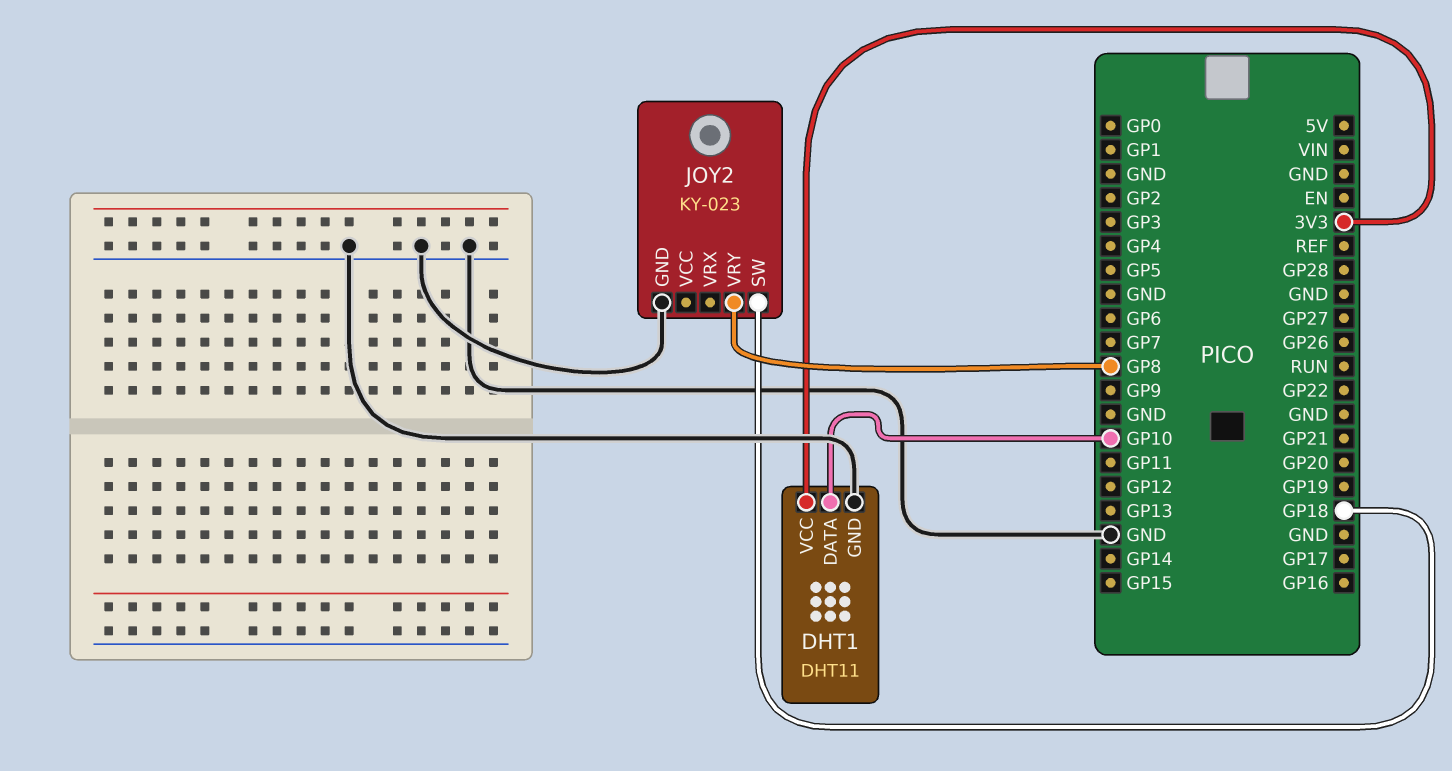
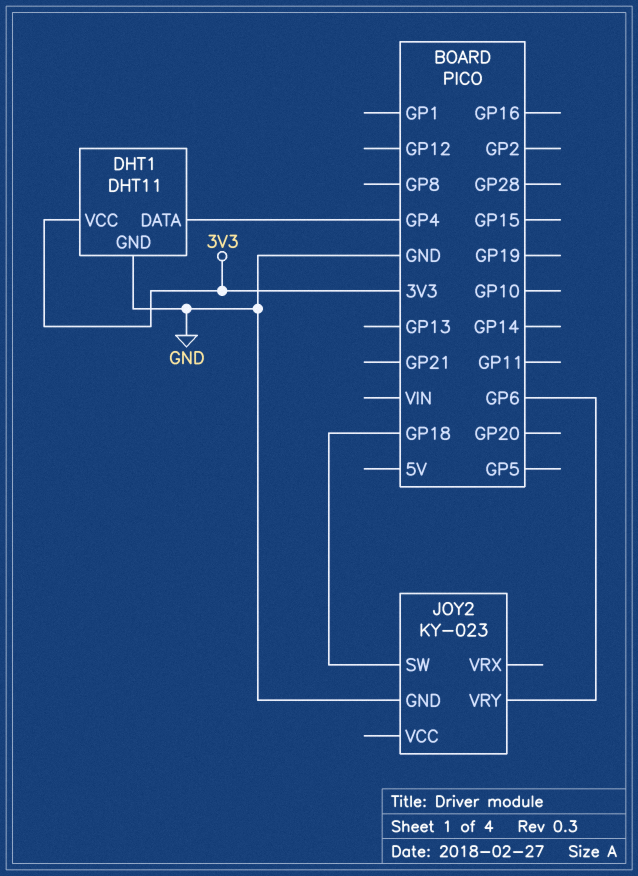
DHT1 pin DATA: GP10 -> GP4
JOY2 pin VRY: GP8 -> GP6

